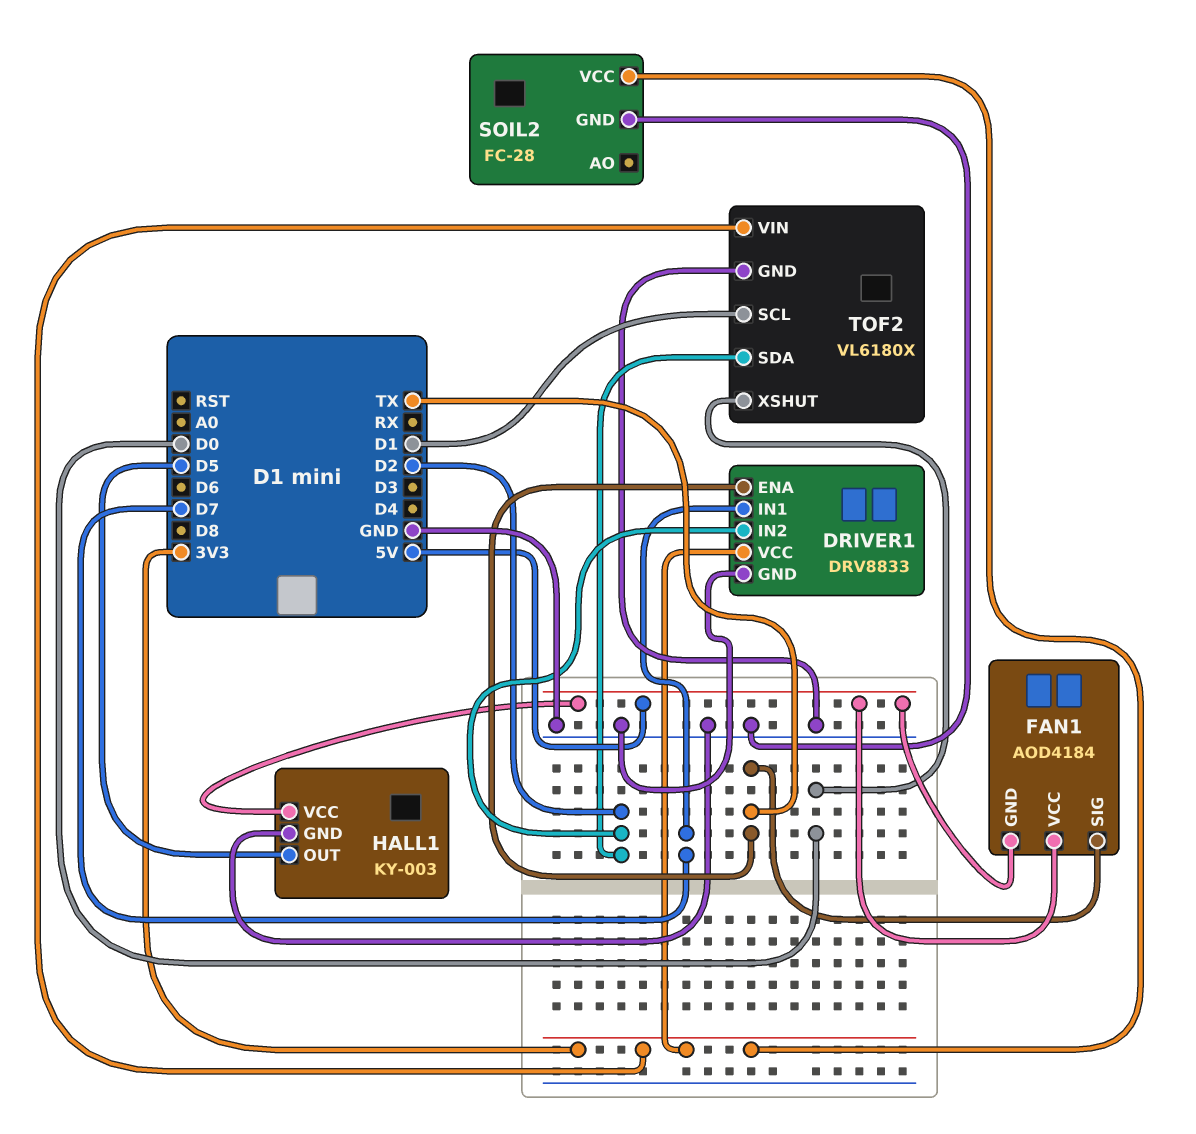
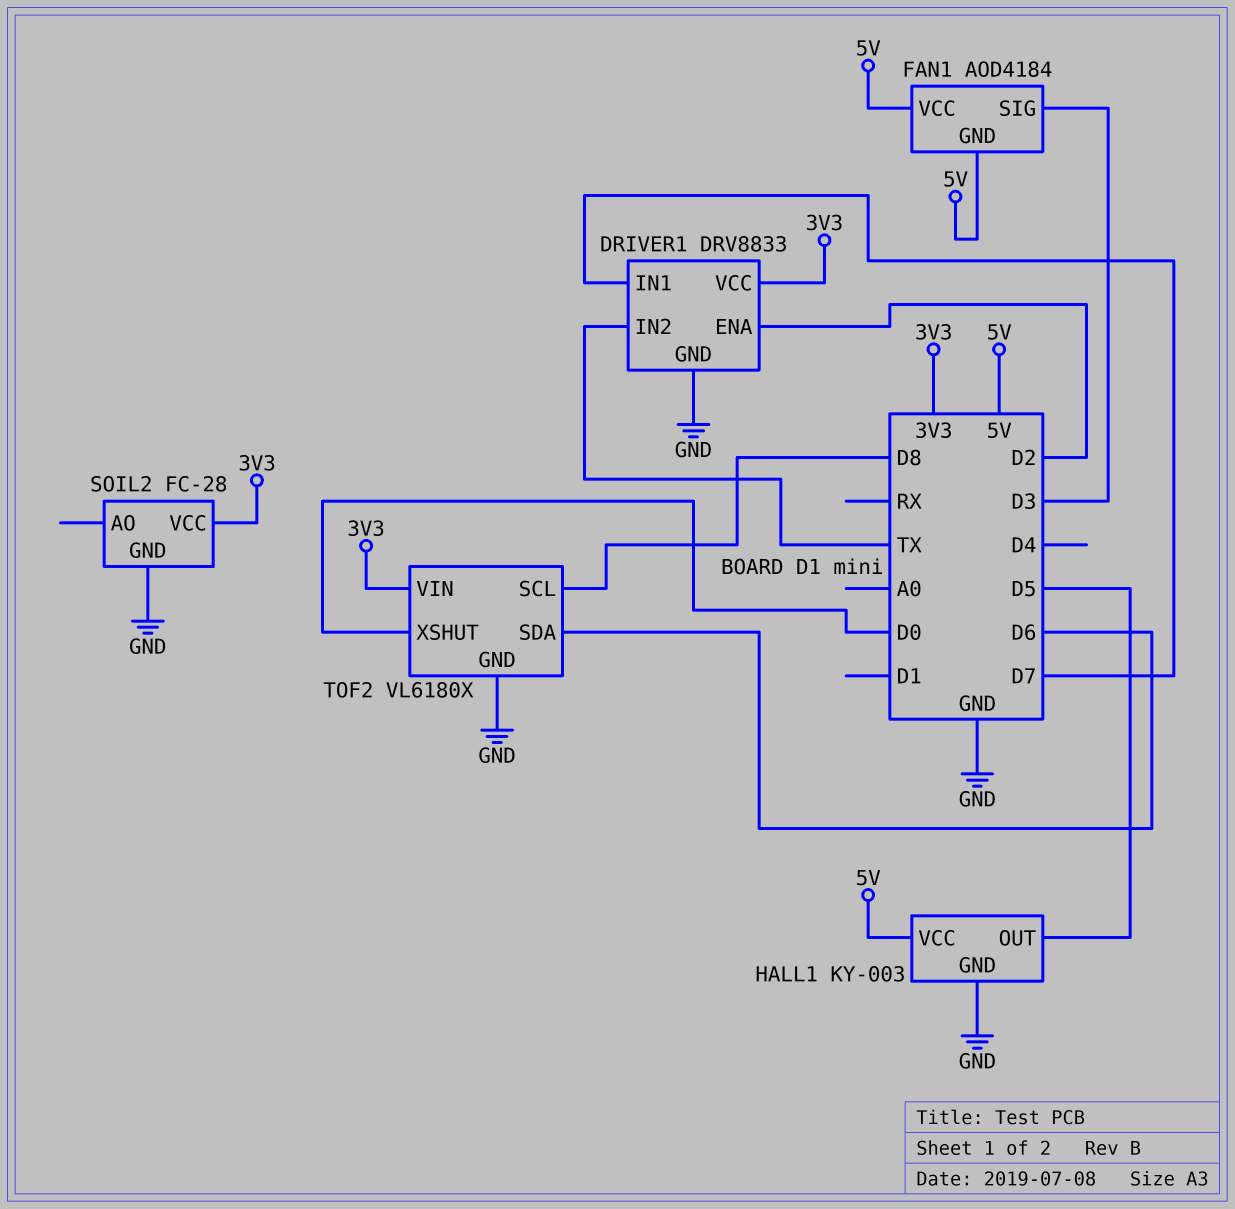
DRIVER1 pin ENA: TX -> D2
DRIVER1 pin IN2: D2 -> TX
FAN1 pin SIG: TX -> D3
TOF2 pin SCL: D1 -> D8
TOF2 pin SDA: D2 -> D6

